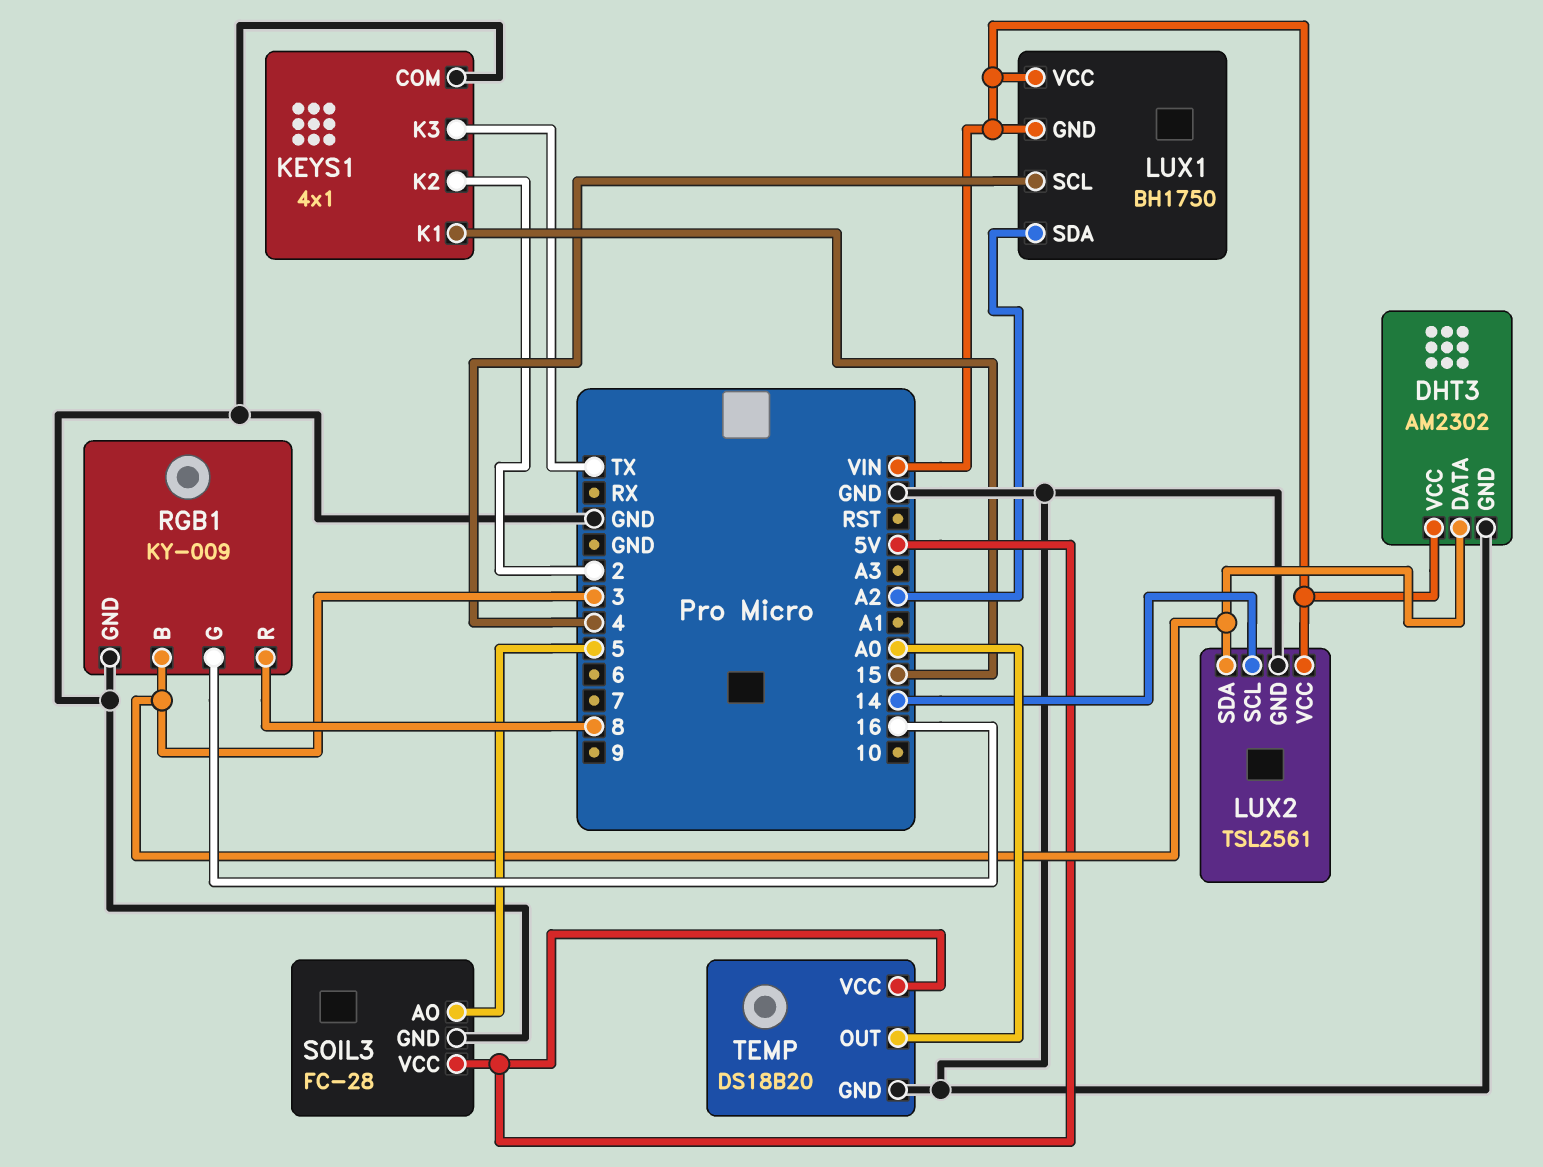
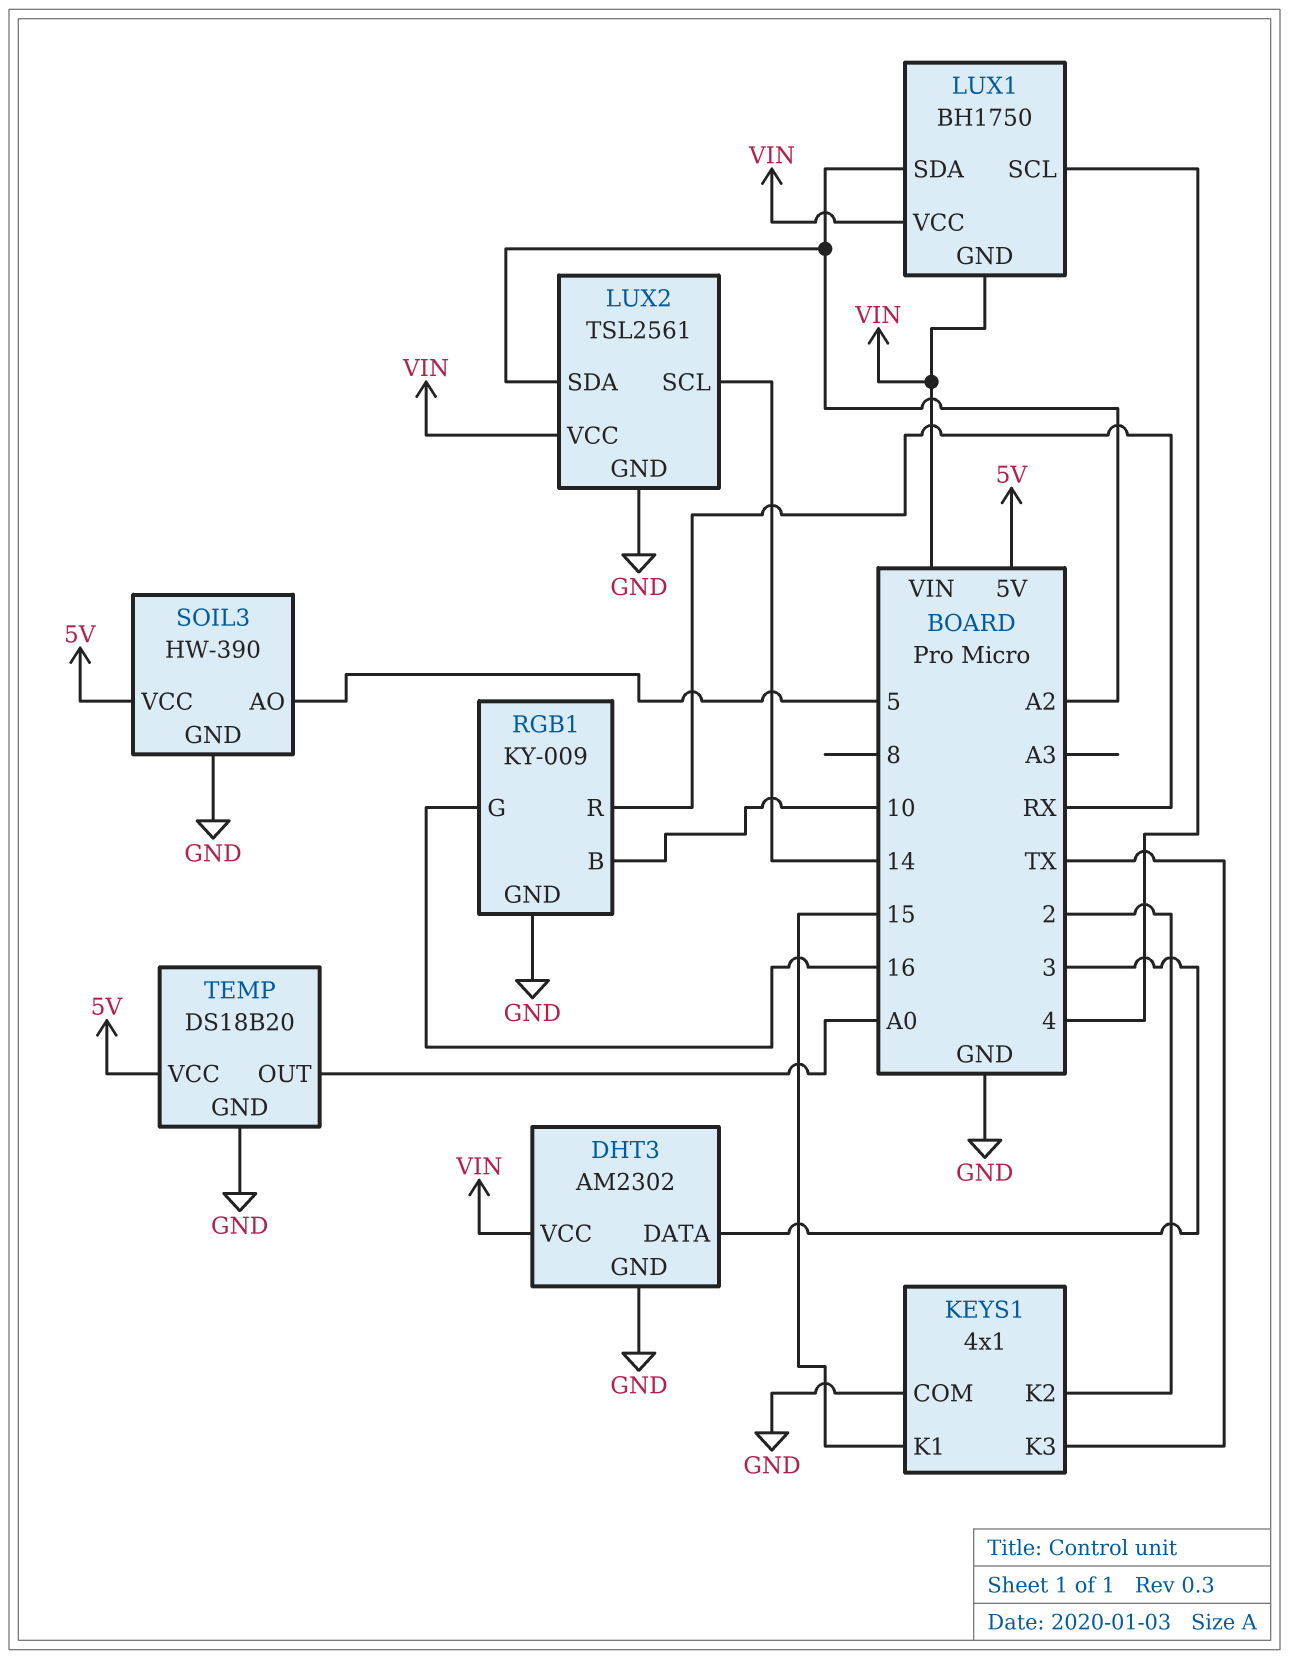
LUX2 pin SDA: 3 -> A2
RGB1 pin B: 3 -> 10
RGB1 pin R: 8 -> RX
SOIL3: FC-28 -> HW-390

